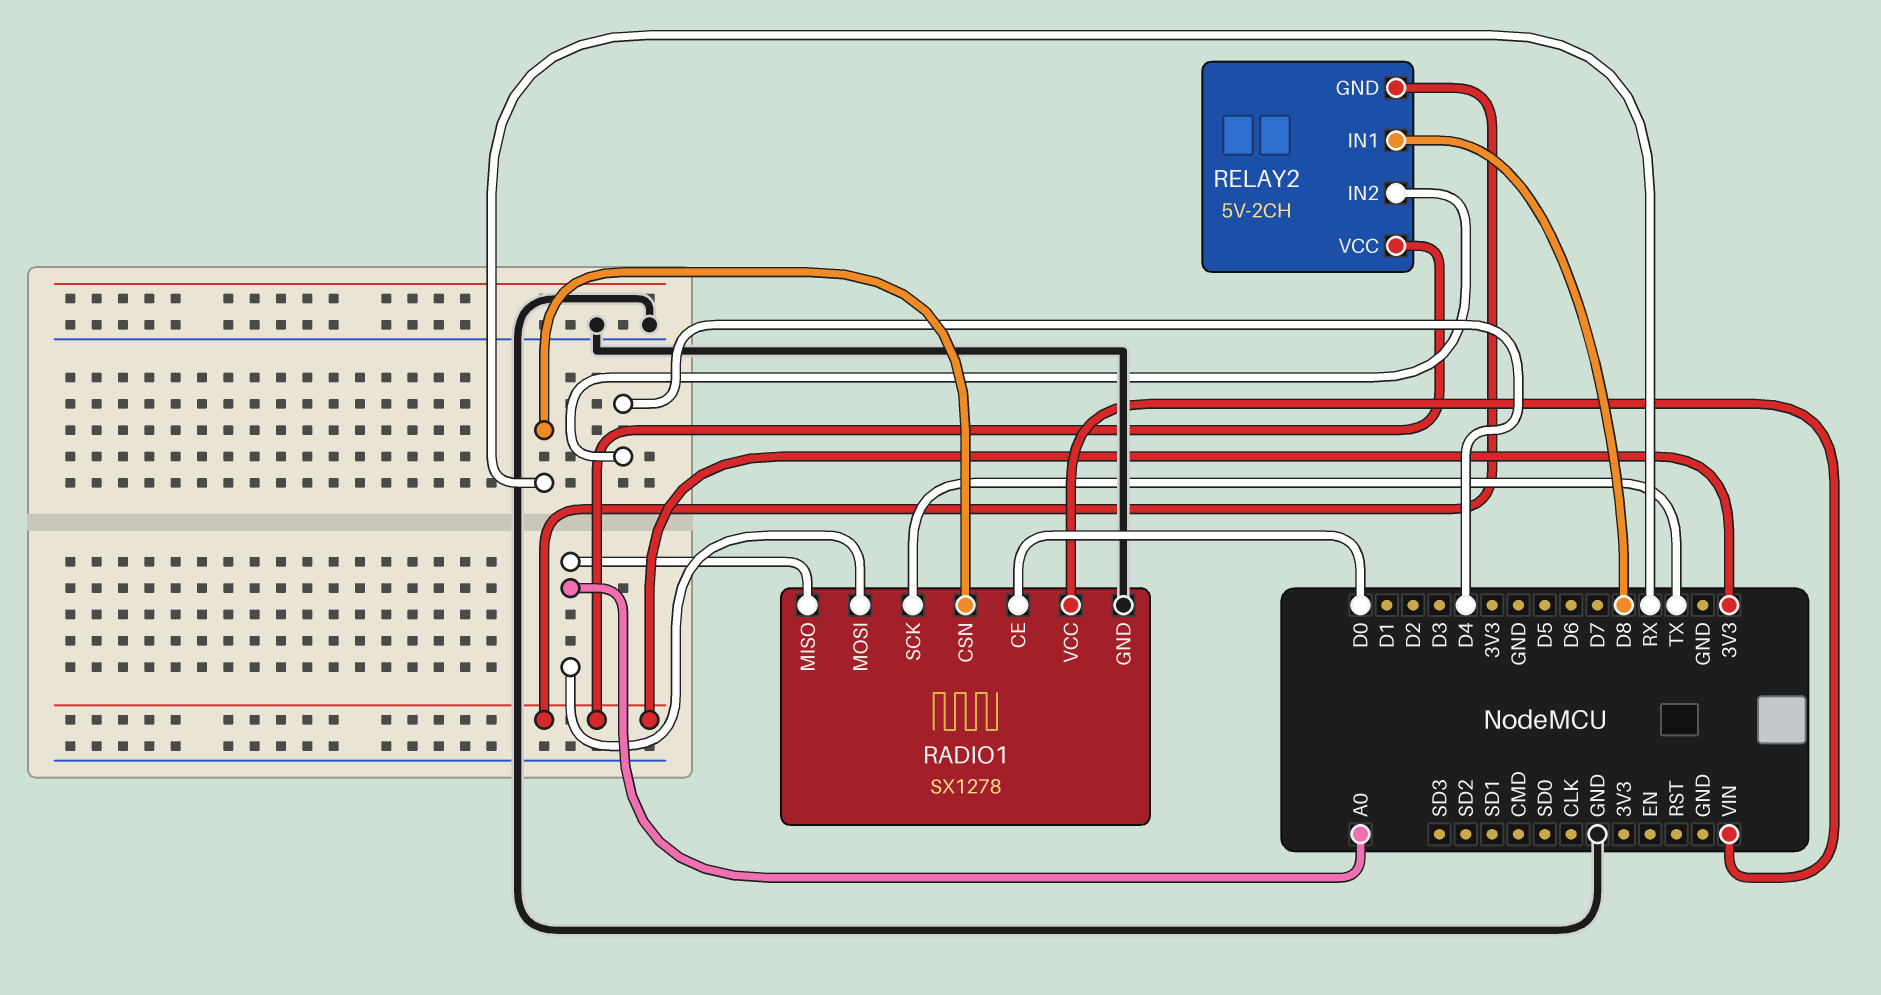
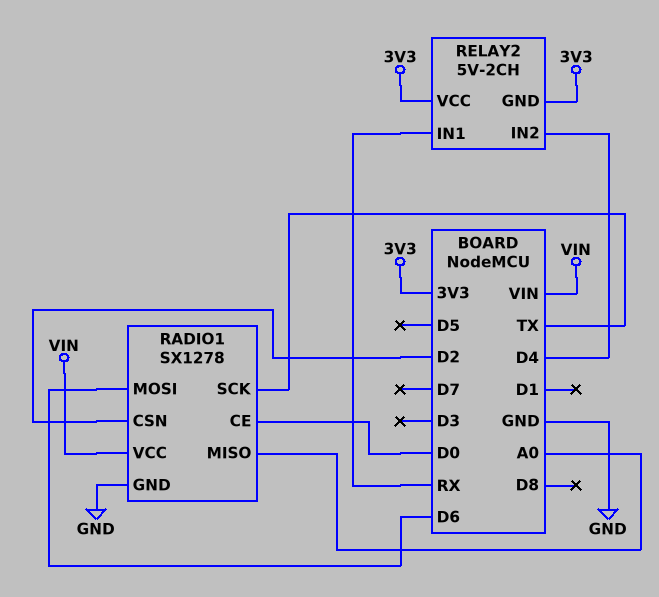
RADIO1 pin CSN: RX -> D2
RADIO1 pin MOSI: A0 -> D6
RELAY2 pin IN1: D8 -> RX

